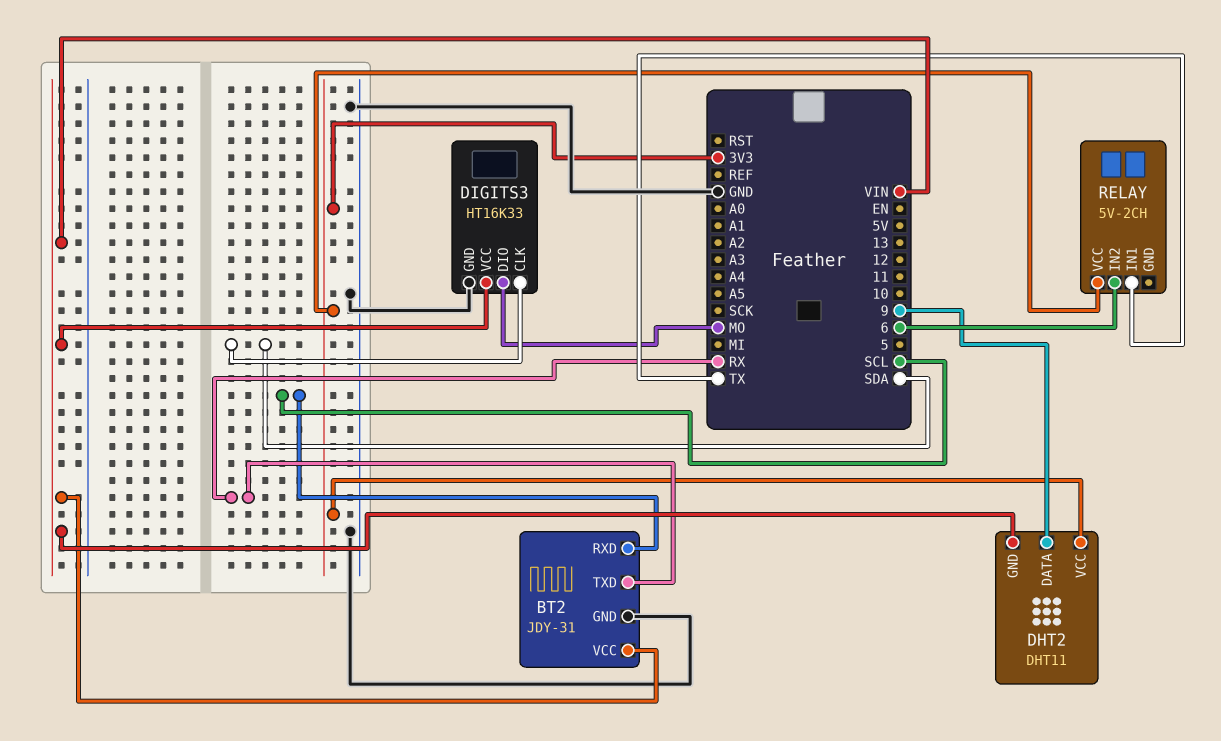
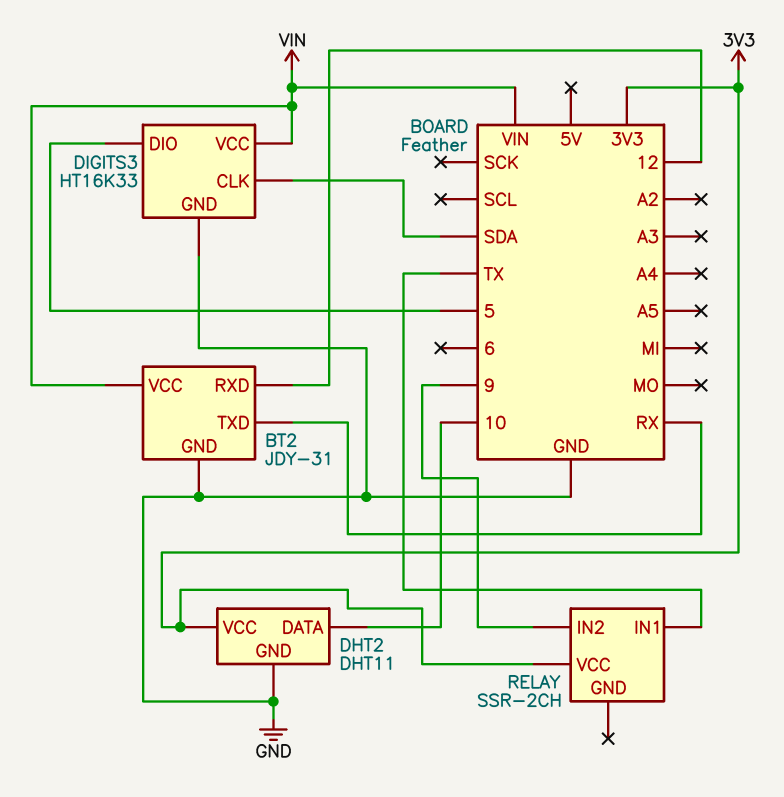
BT2 pin RXD: SCL -> 12
DHT2 pin DATA: 9 -> 10
DHT2 pin GND: VIN -> GND
DIGITS3 pin DIO: MO -> 5
RELAY: 5V-2CH -> SSR-2CH
RELAY pin IN2: 6 -> 9

